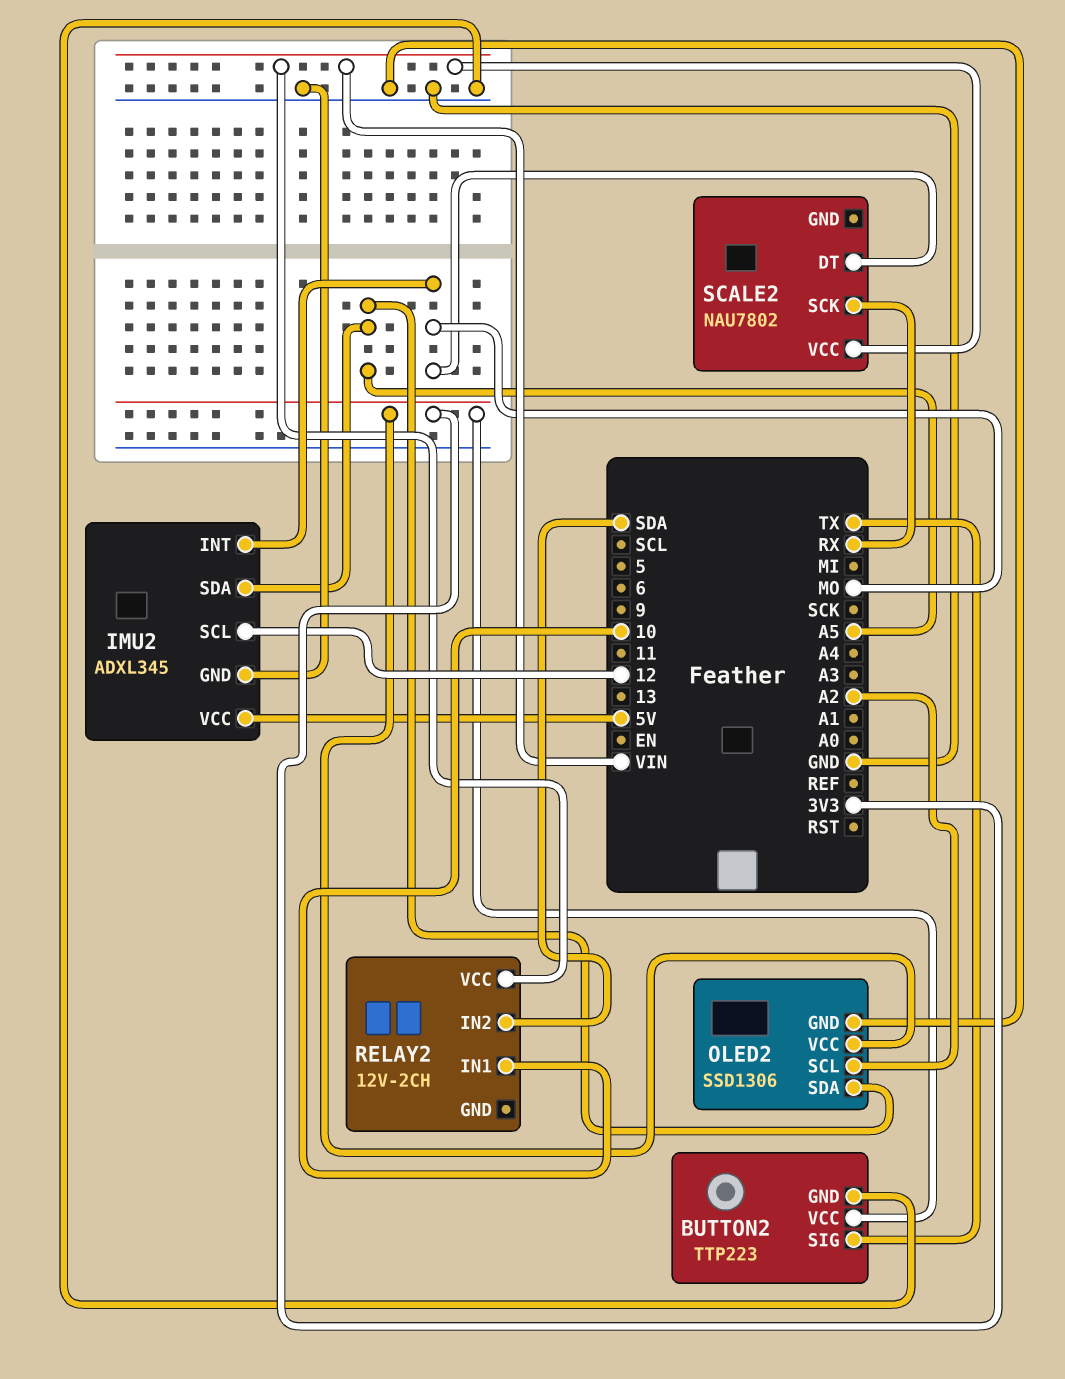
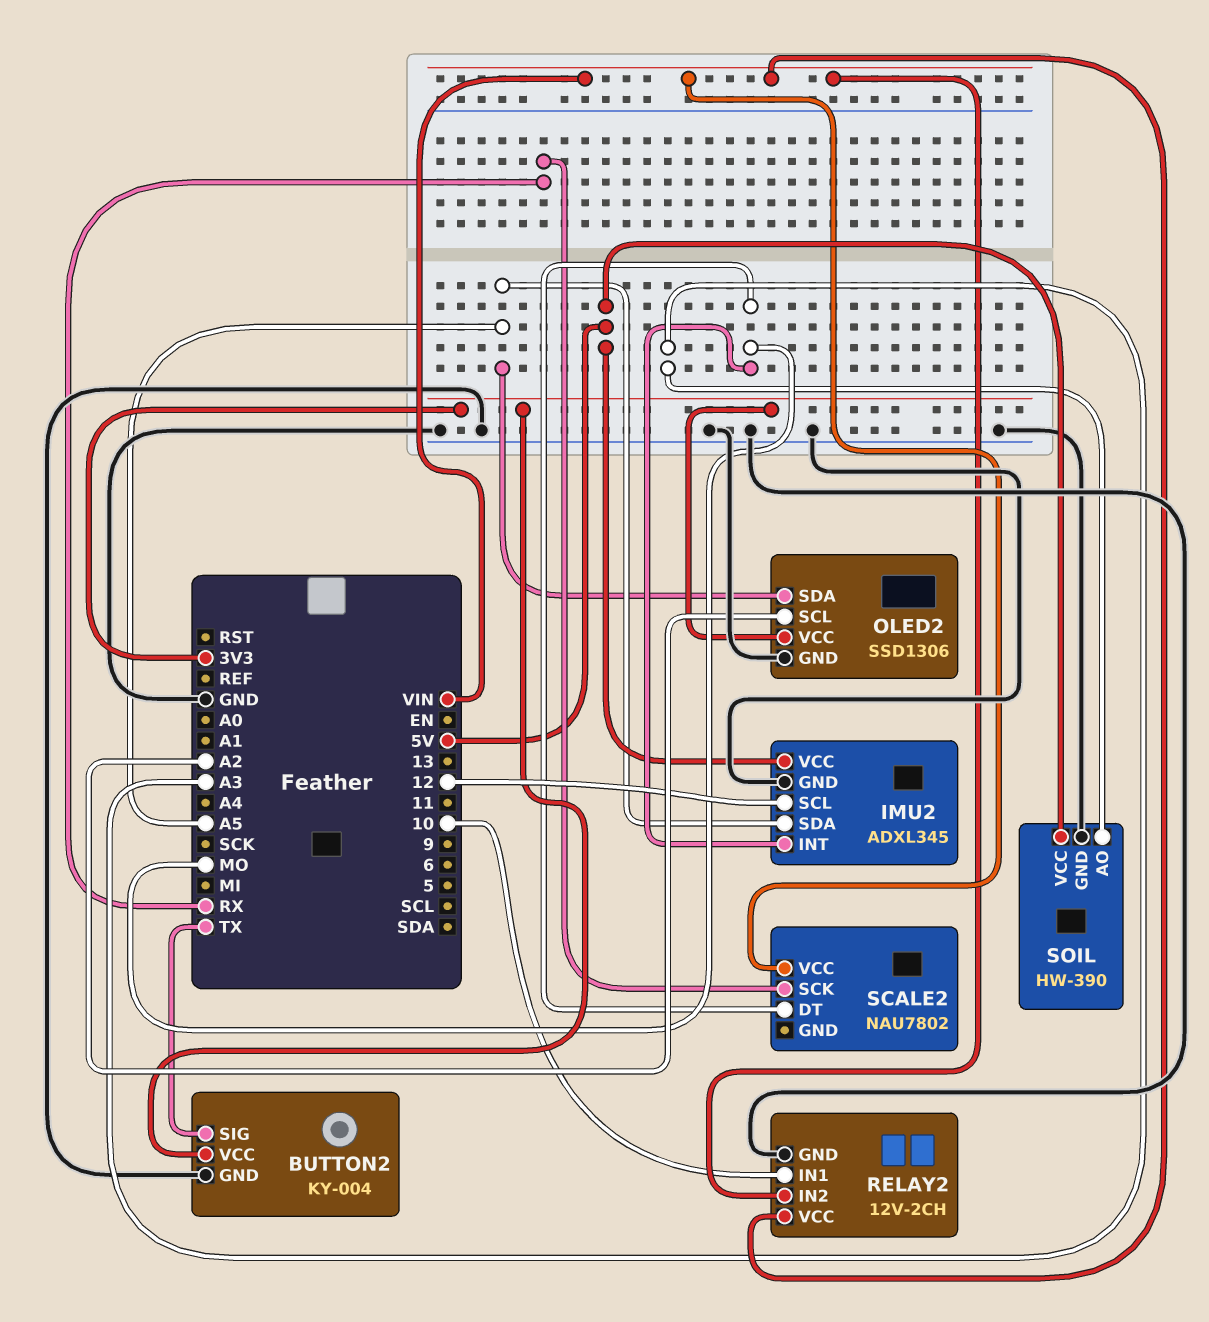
BUTTON2: TTP223 -> KY-004
RELAY2 pin GND: none -> GND
RELAY2 pin IN2: SDA -> VIN
SOIL: none -> HW-390
SOIL pin AO: none -> A3
SOIL pin GND: none -> GND
SOIL pin VCC: none -> 5V

